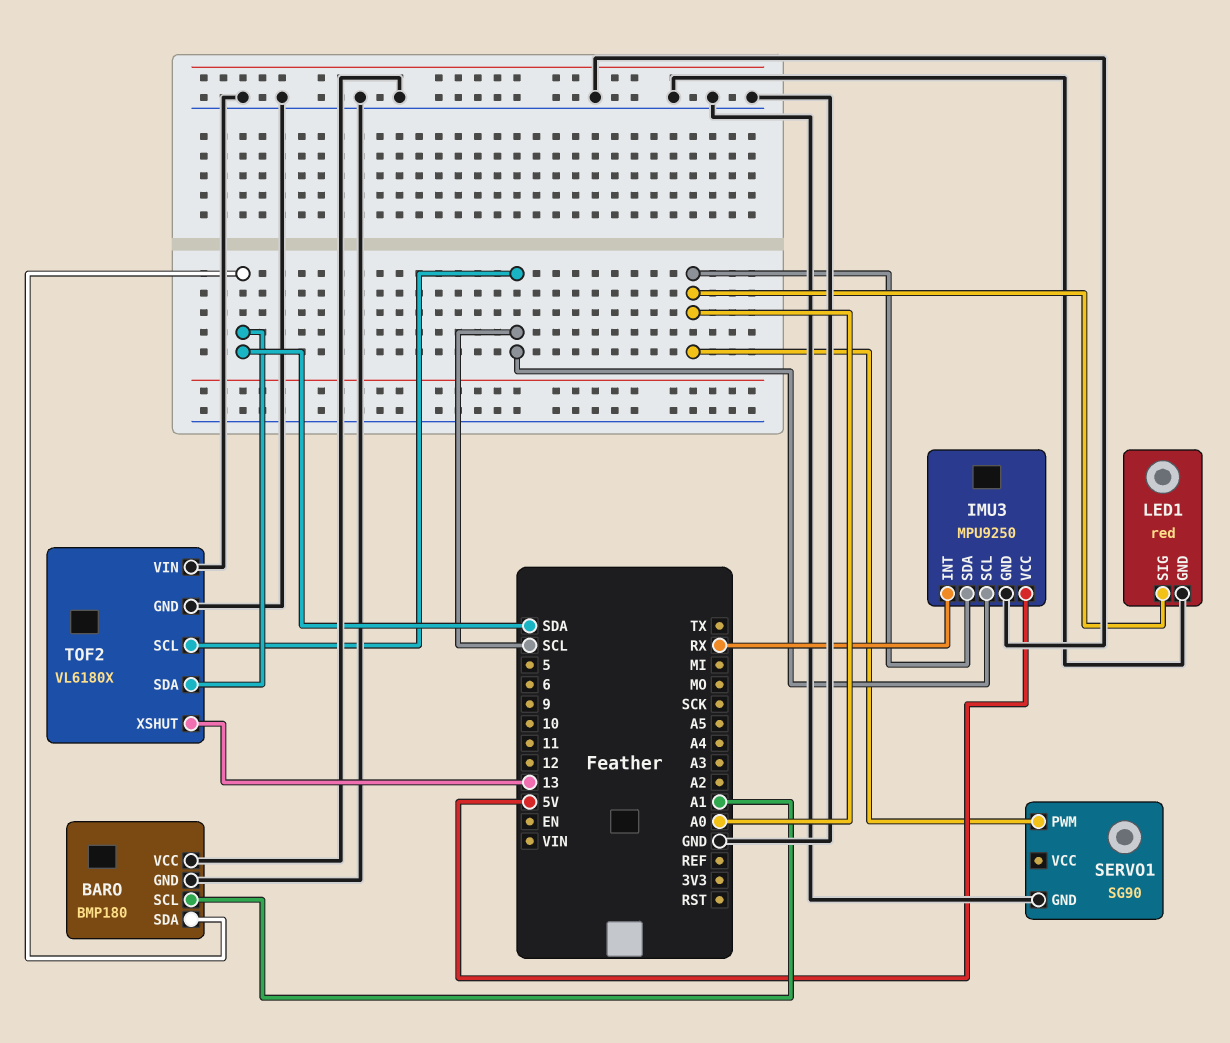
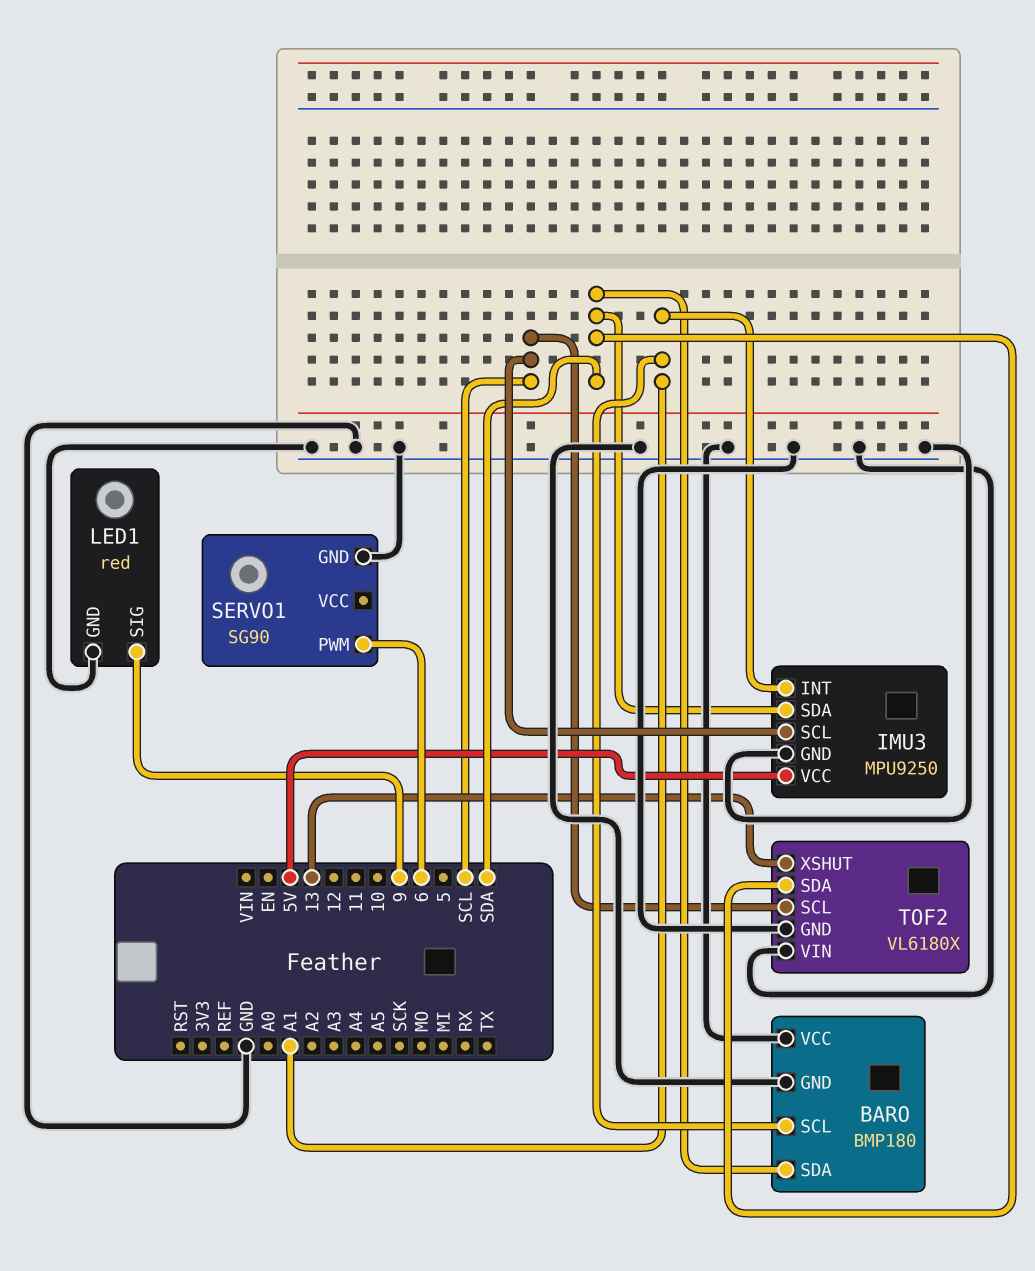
IMU3 pin INT: RX -> A1
IMU3 pin SDA: A0 -> SDA
LED1 pin SIG: A0 -> 9
SERVO1 pin PWM: A0 -> 6

